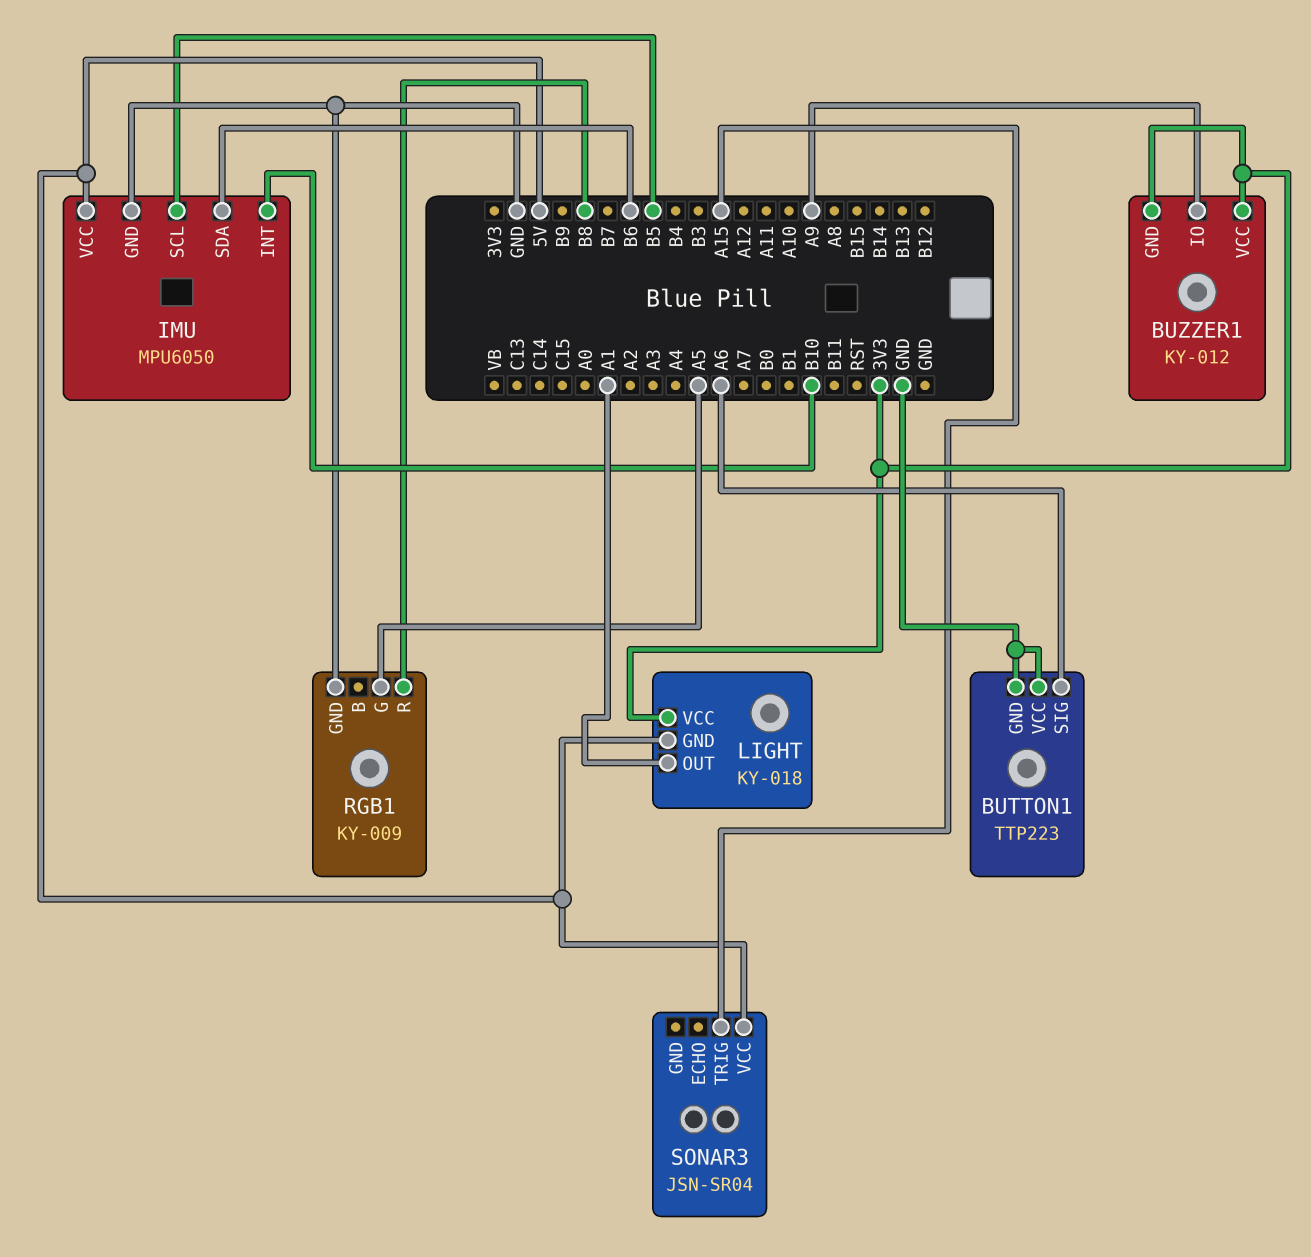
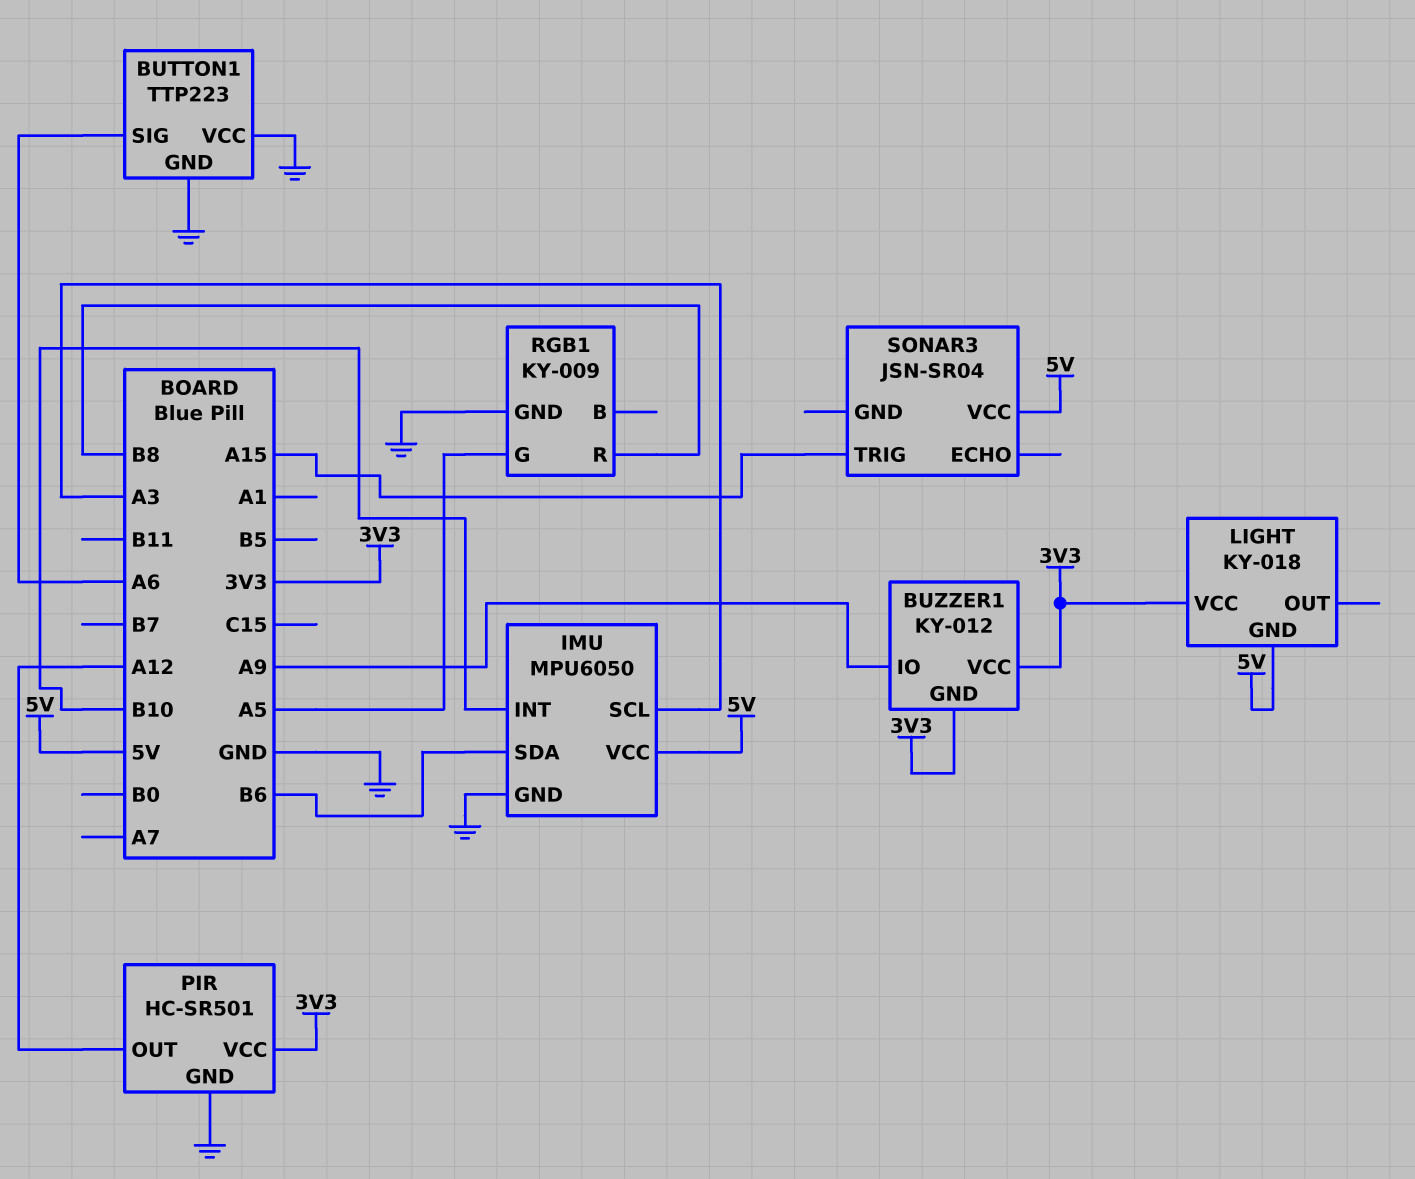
IMU pin SCL: B5 -> A3
LIGHT pin OUT: A1 -> none
PIR: none -> HC-SR501
PIR pin GND: none -> GND
PIR pin OUT: none -> A12
PIR pin VCC: none -> 3V3

